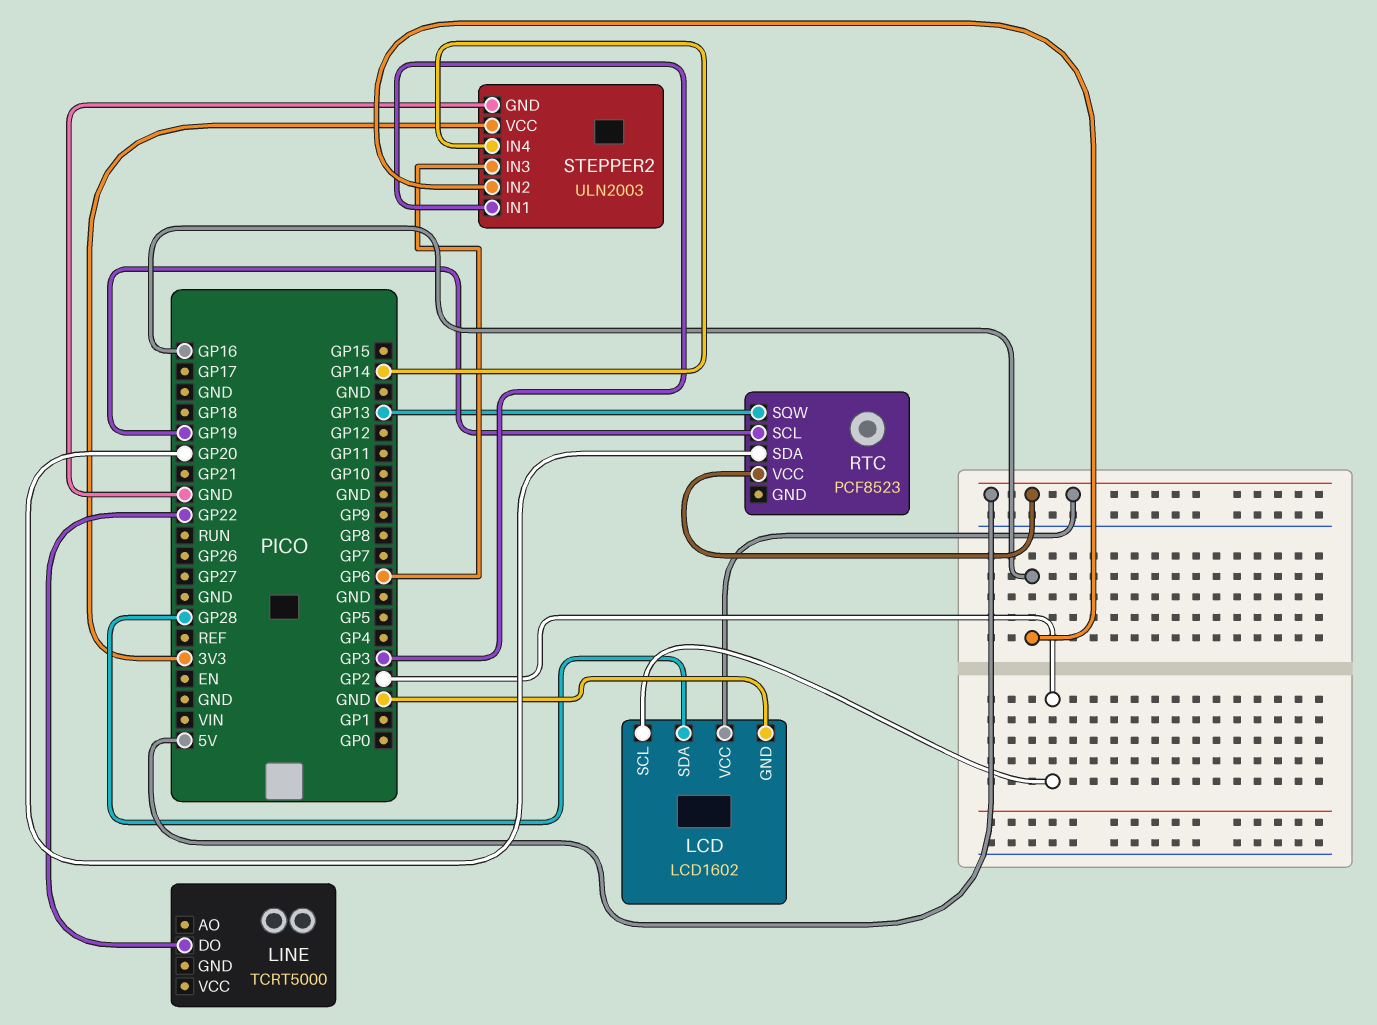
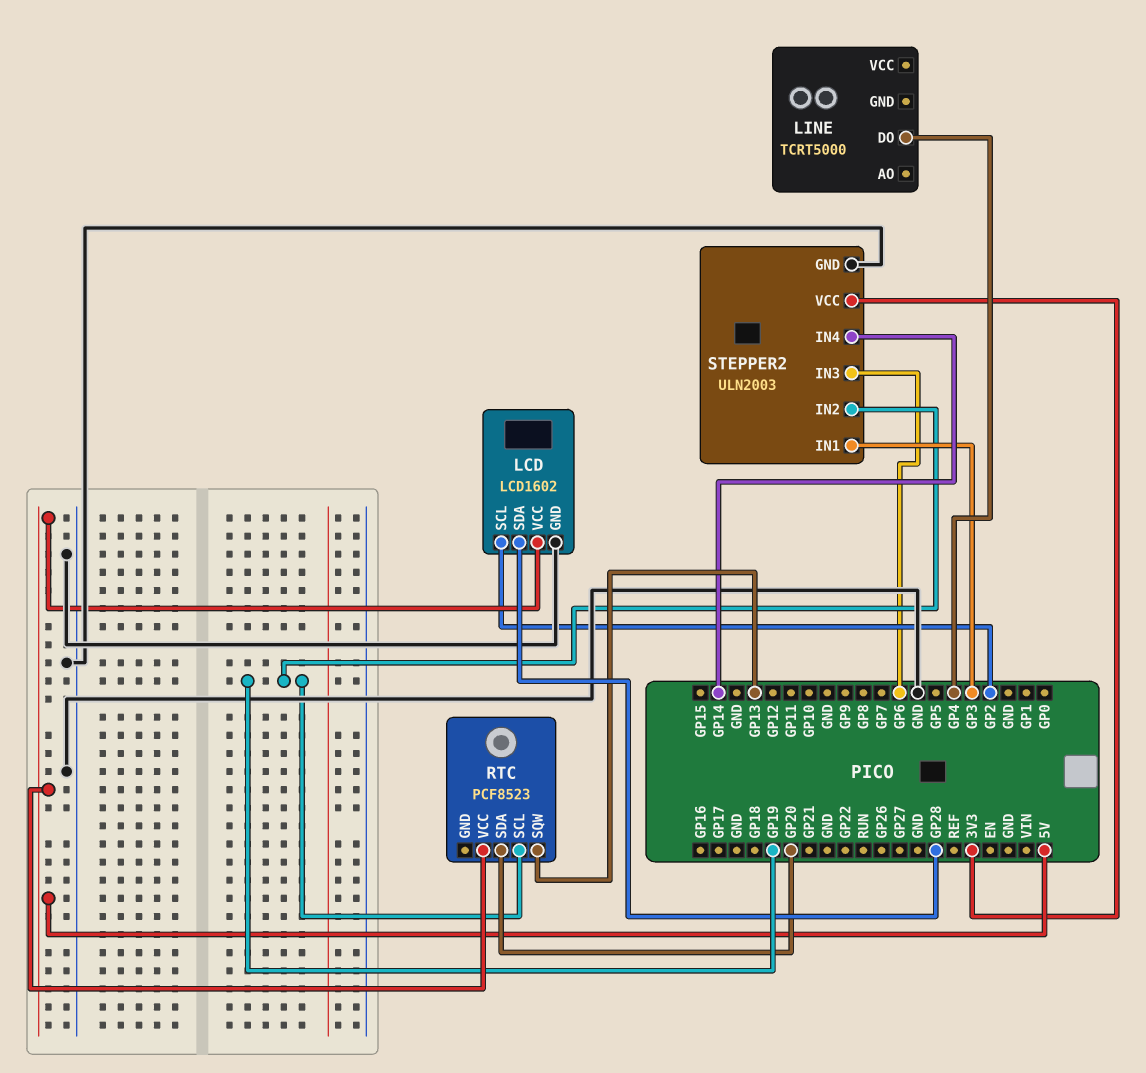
LINE pin DO: GP22 -> GP4
STEPPER2 pin IN2: GP16 -> GP19

